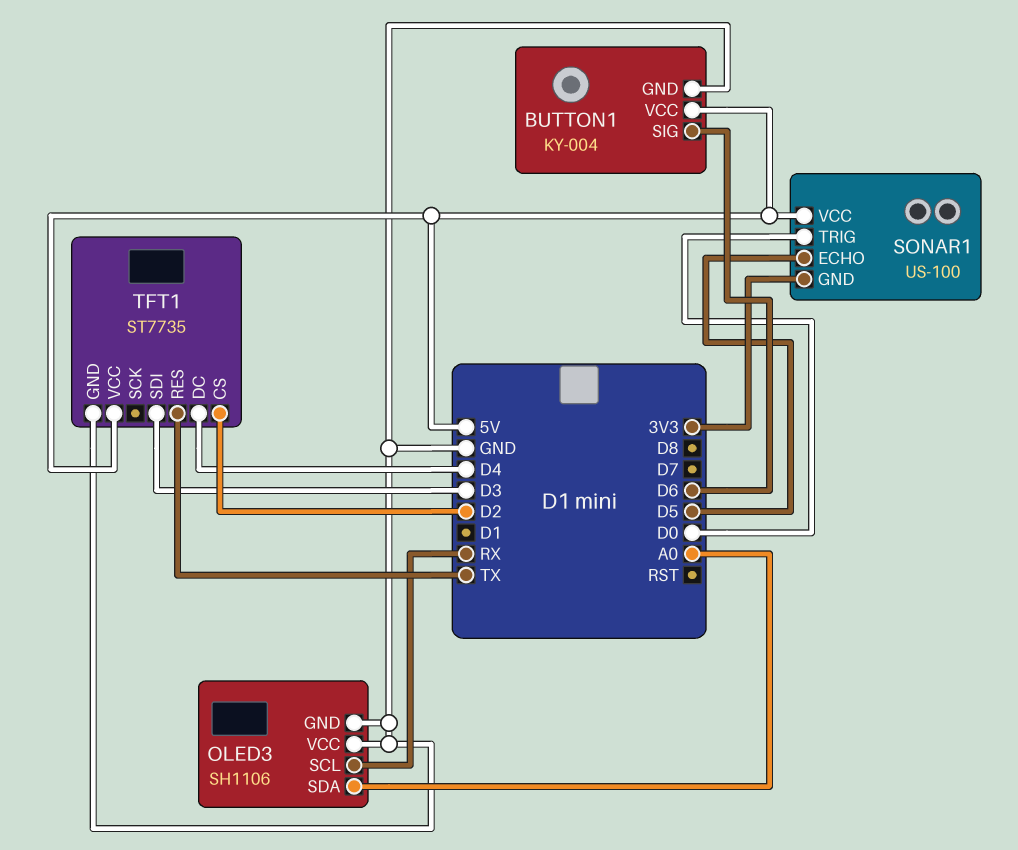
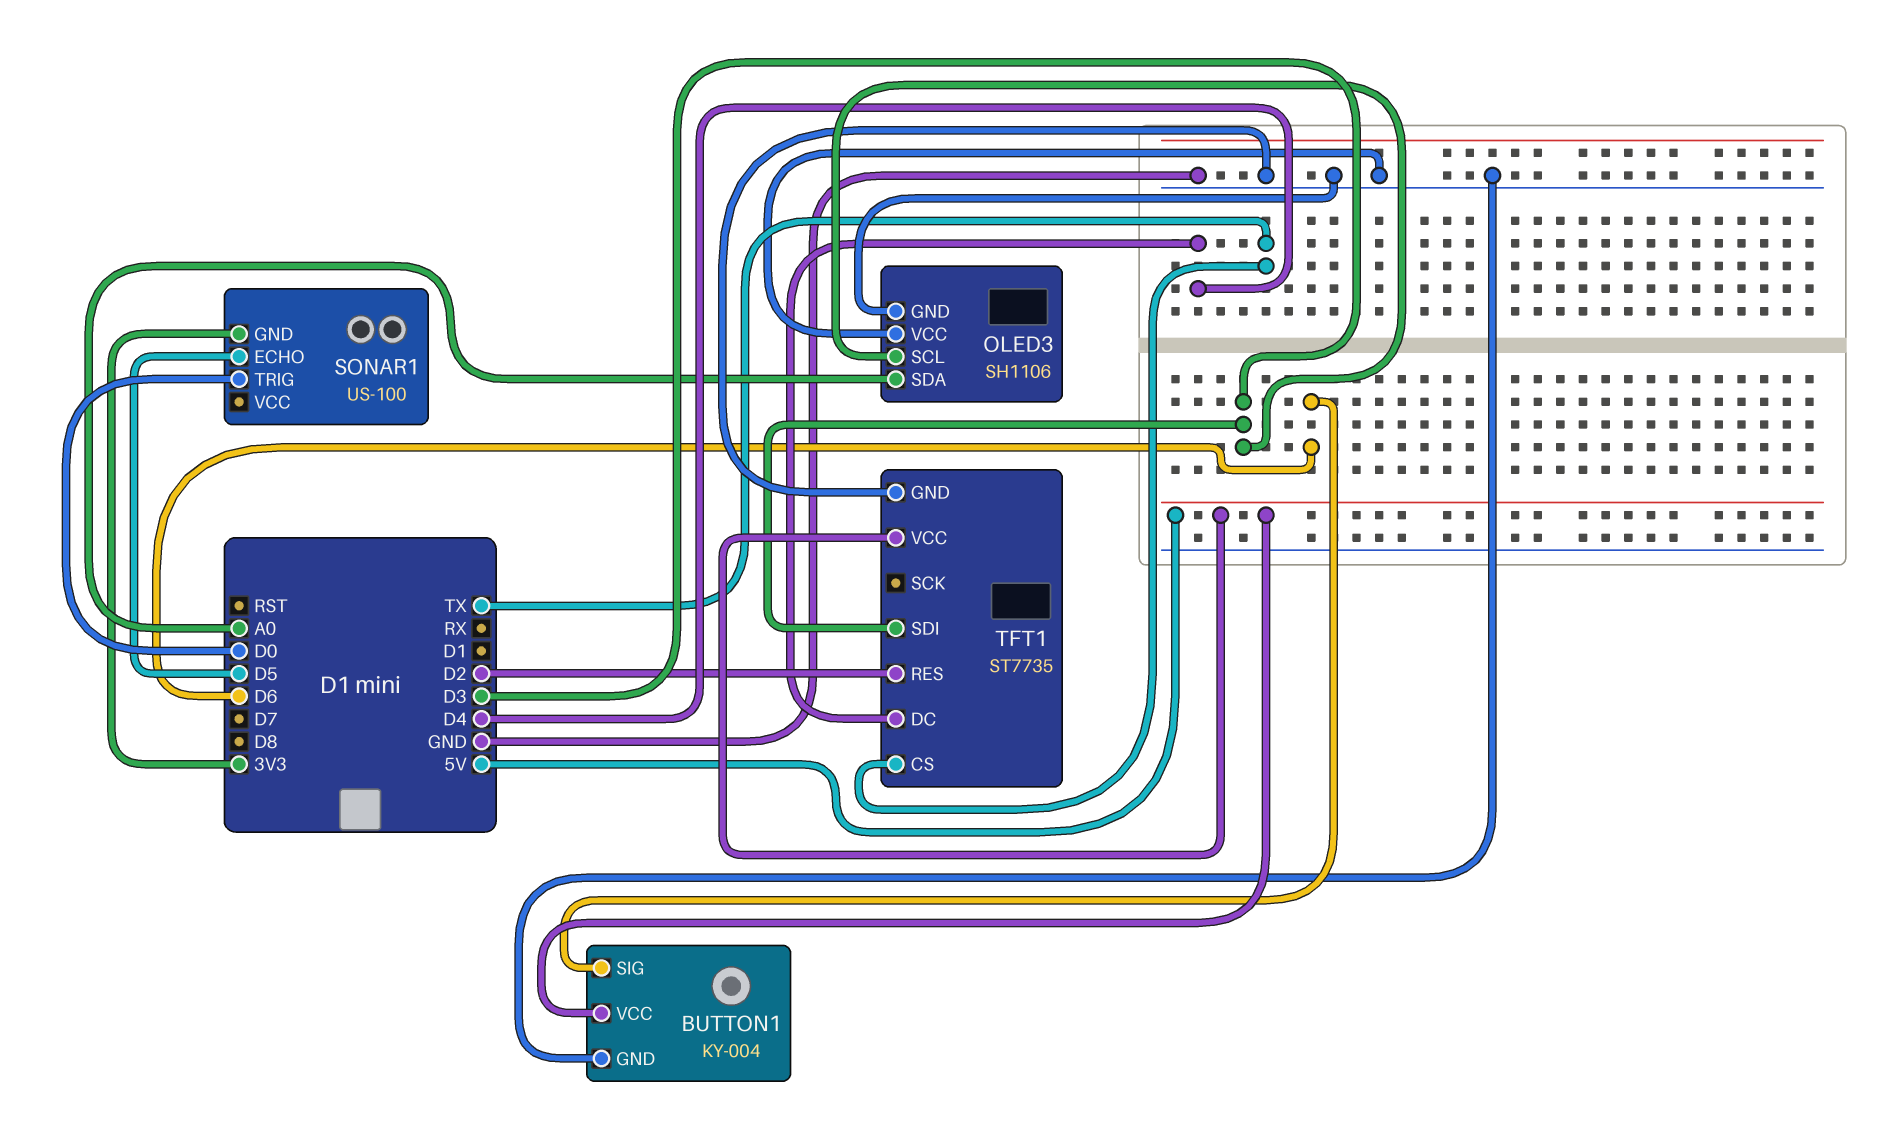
OLED3 pin SCL: RX -> D3
SONAR1 pin VCC: 5V -> none
TFT1 pin CS: D2 -> TX
TFT1 pin RES: TX -> D2

